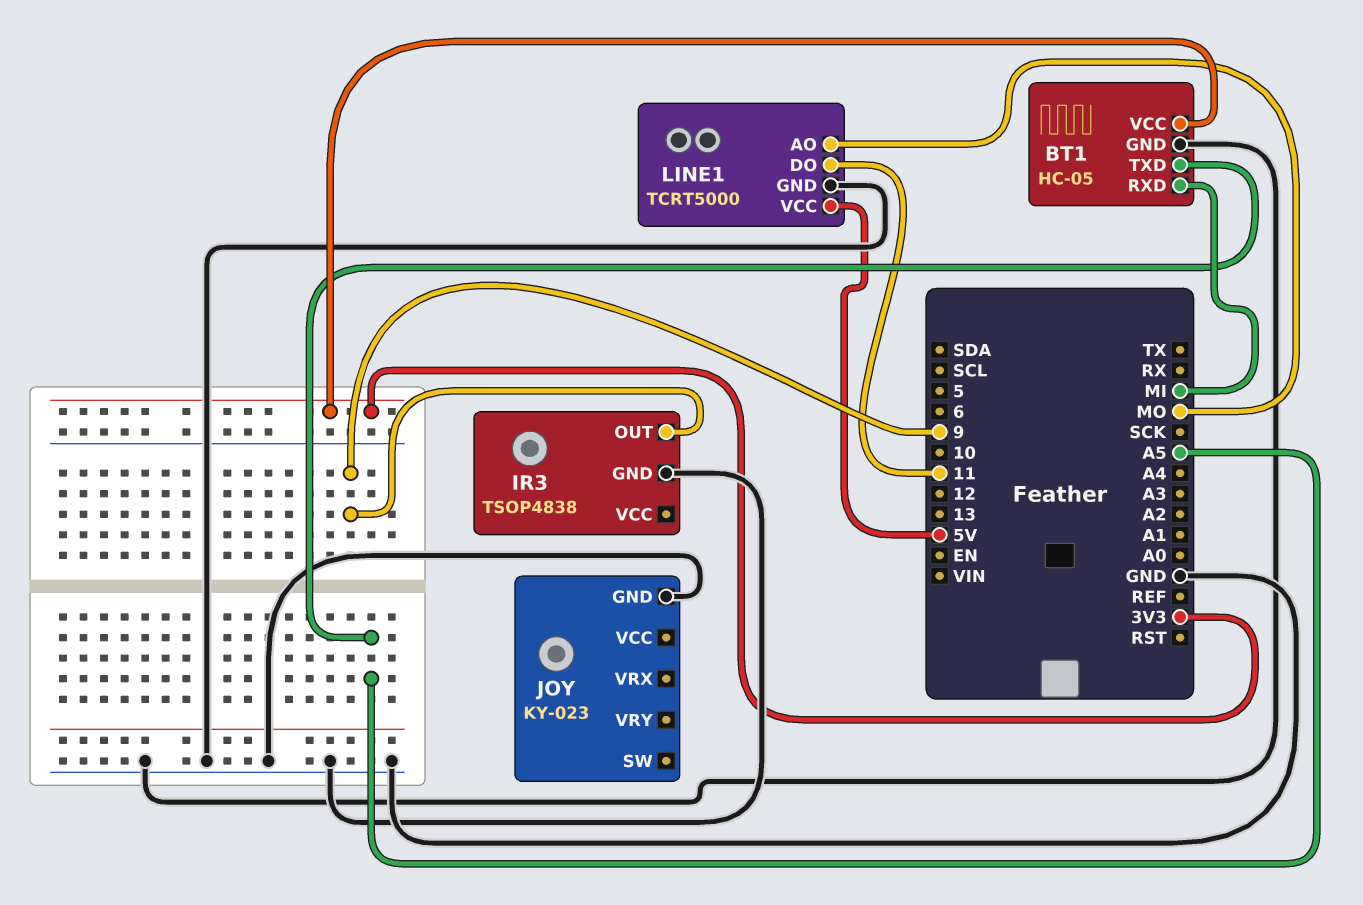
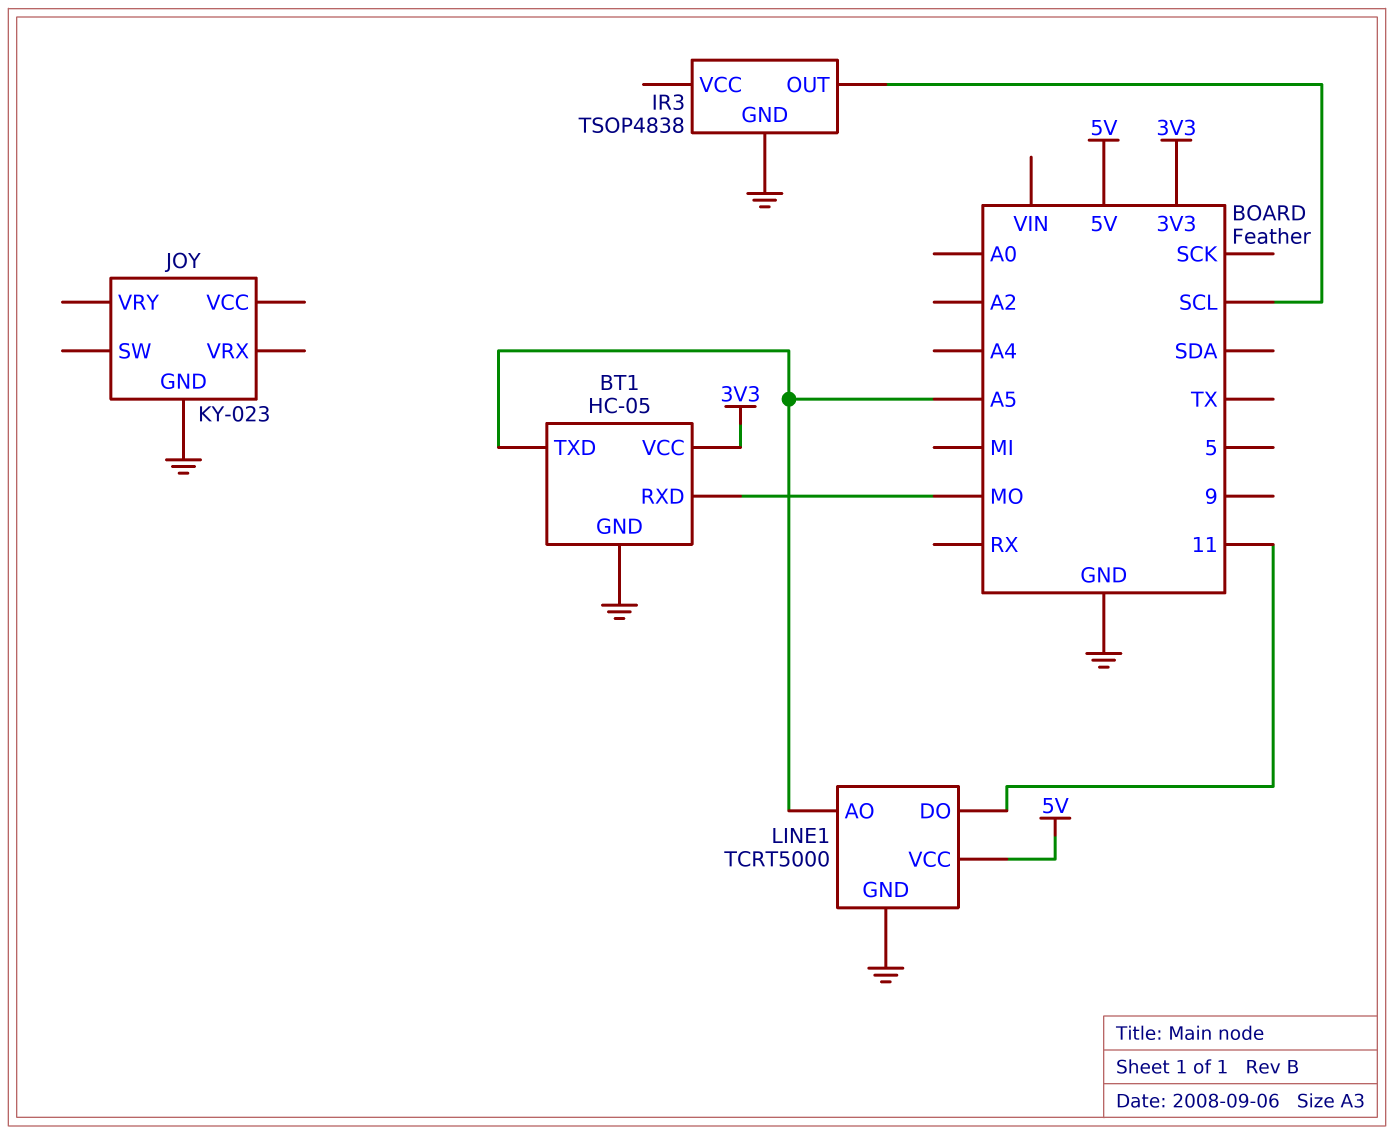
BT1 pin RXD: MI -> MO
IR3 pin OUT: 9 -> SCL
LINE1 pin AO: MO -> A5

